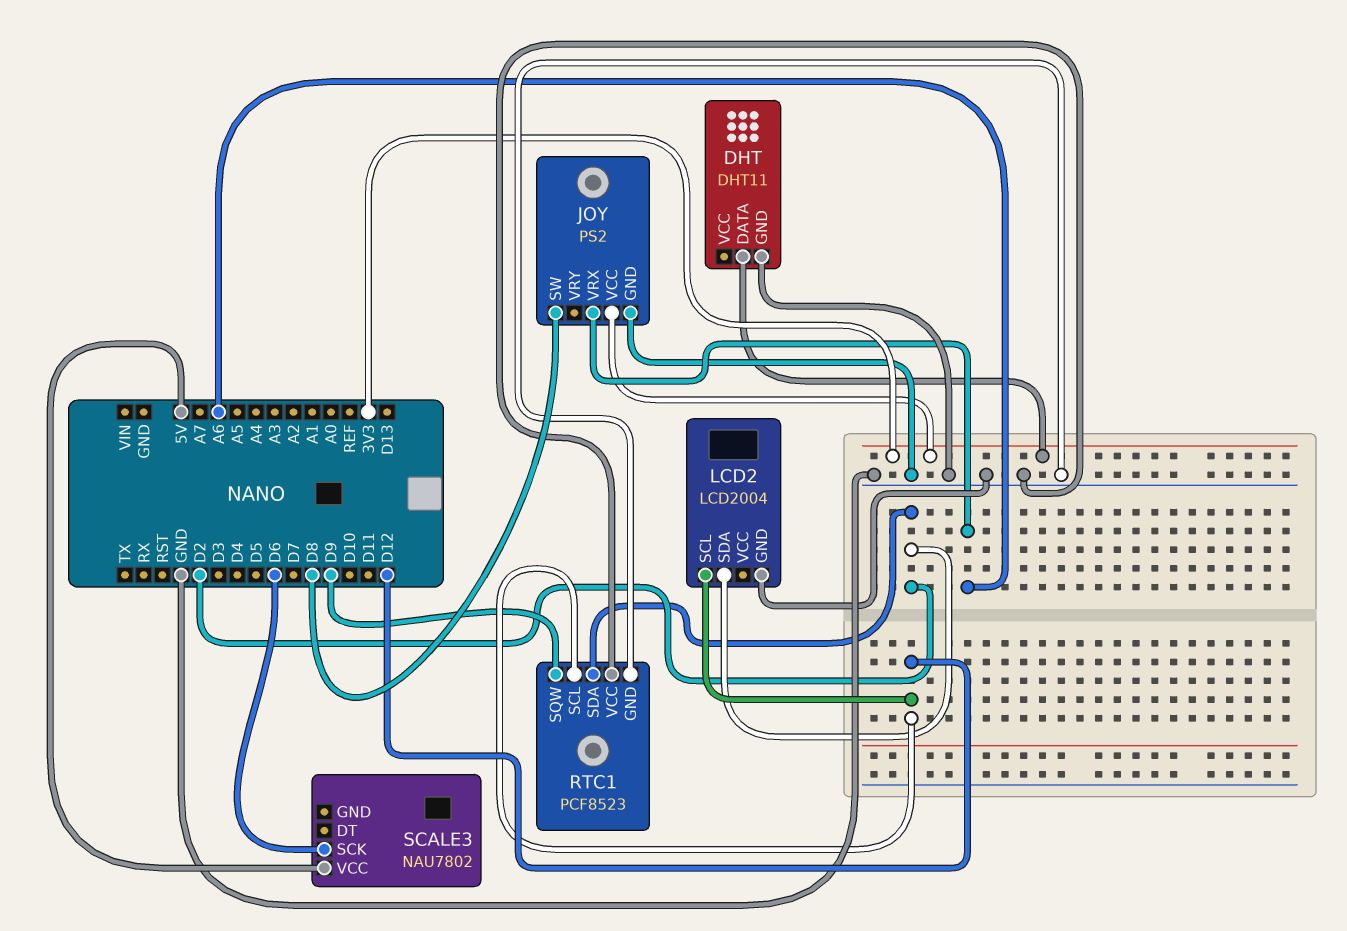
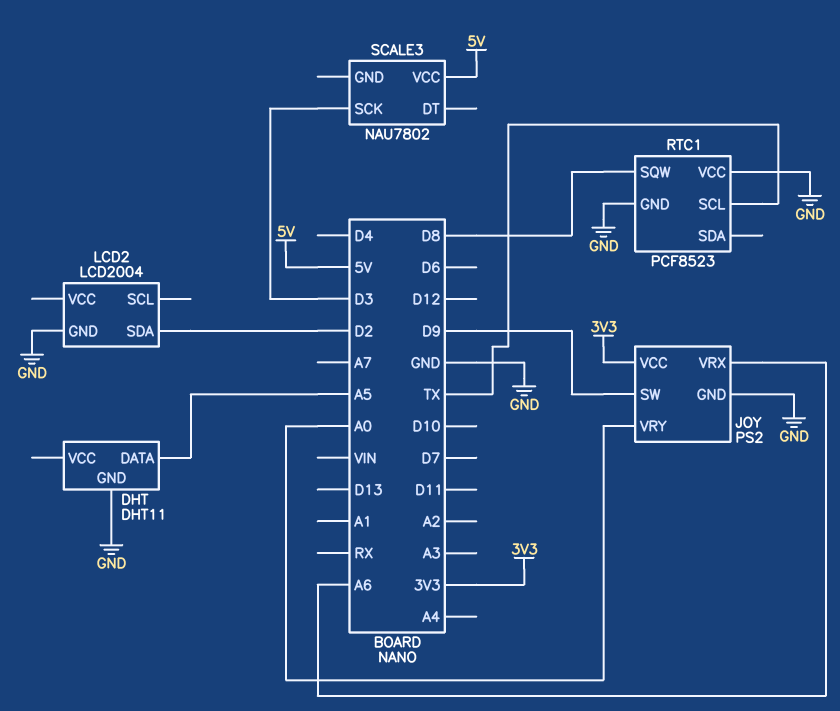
DHT pin DATA: 3V3 -> A5
JOY pin SW: D8 -> D9
JOY pin VRY: none -> A0
LCD2 pin SCL: D12 -> none
RTC1 pin SCL: D12 -> TX
RTC1 pin SDA: D2 -> none
RTC1 pin SQW: D9 -> D8
SCALE3 pin SCK: D6 -> D3

